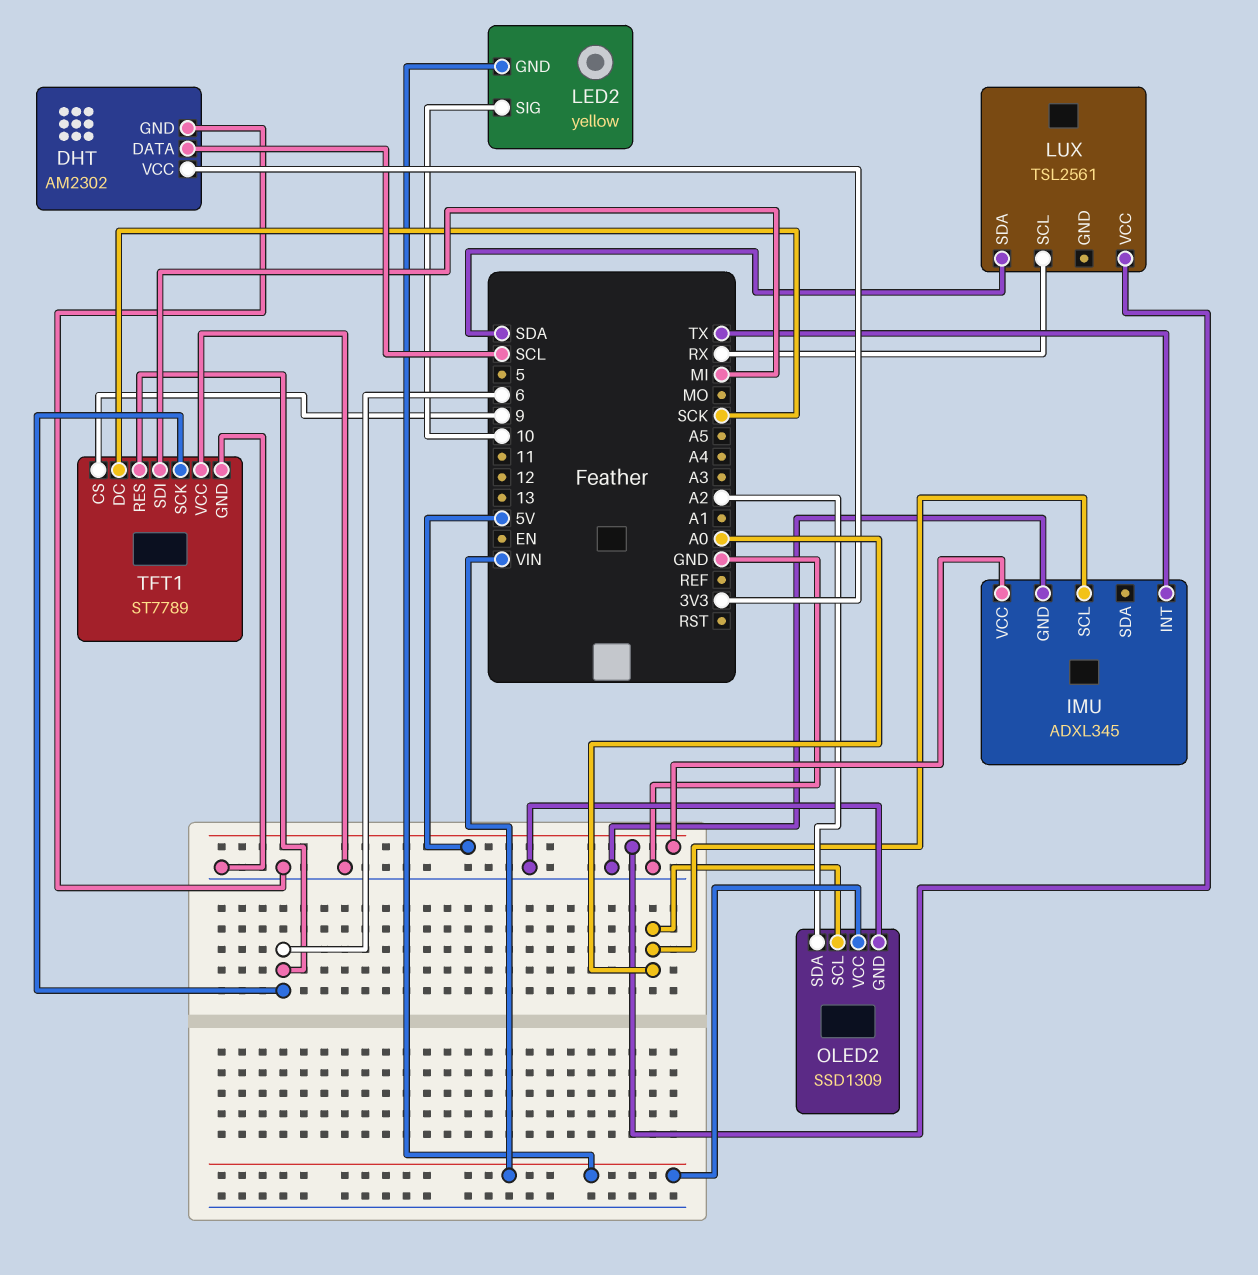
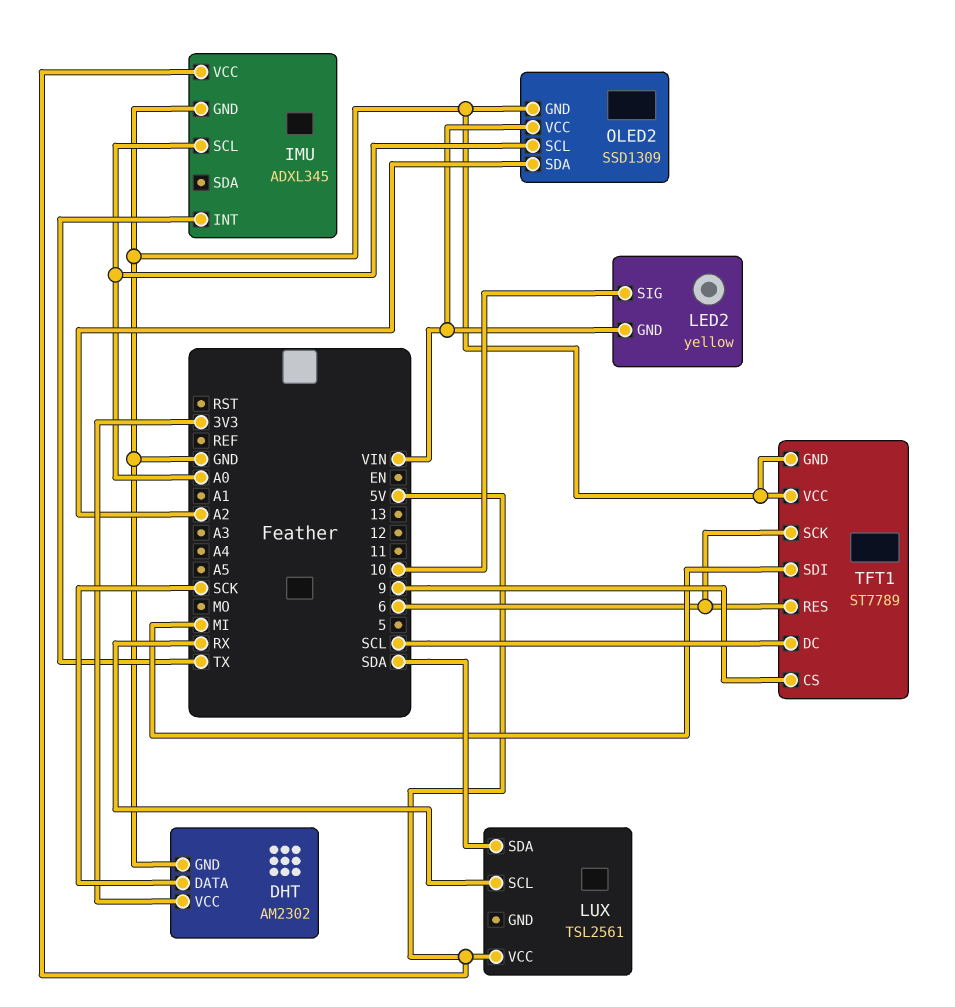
DHT pin DATA: SCL -> SCK
TFT1 pin DC: SCK -> SCL

